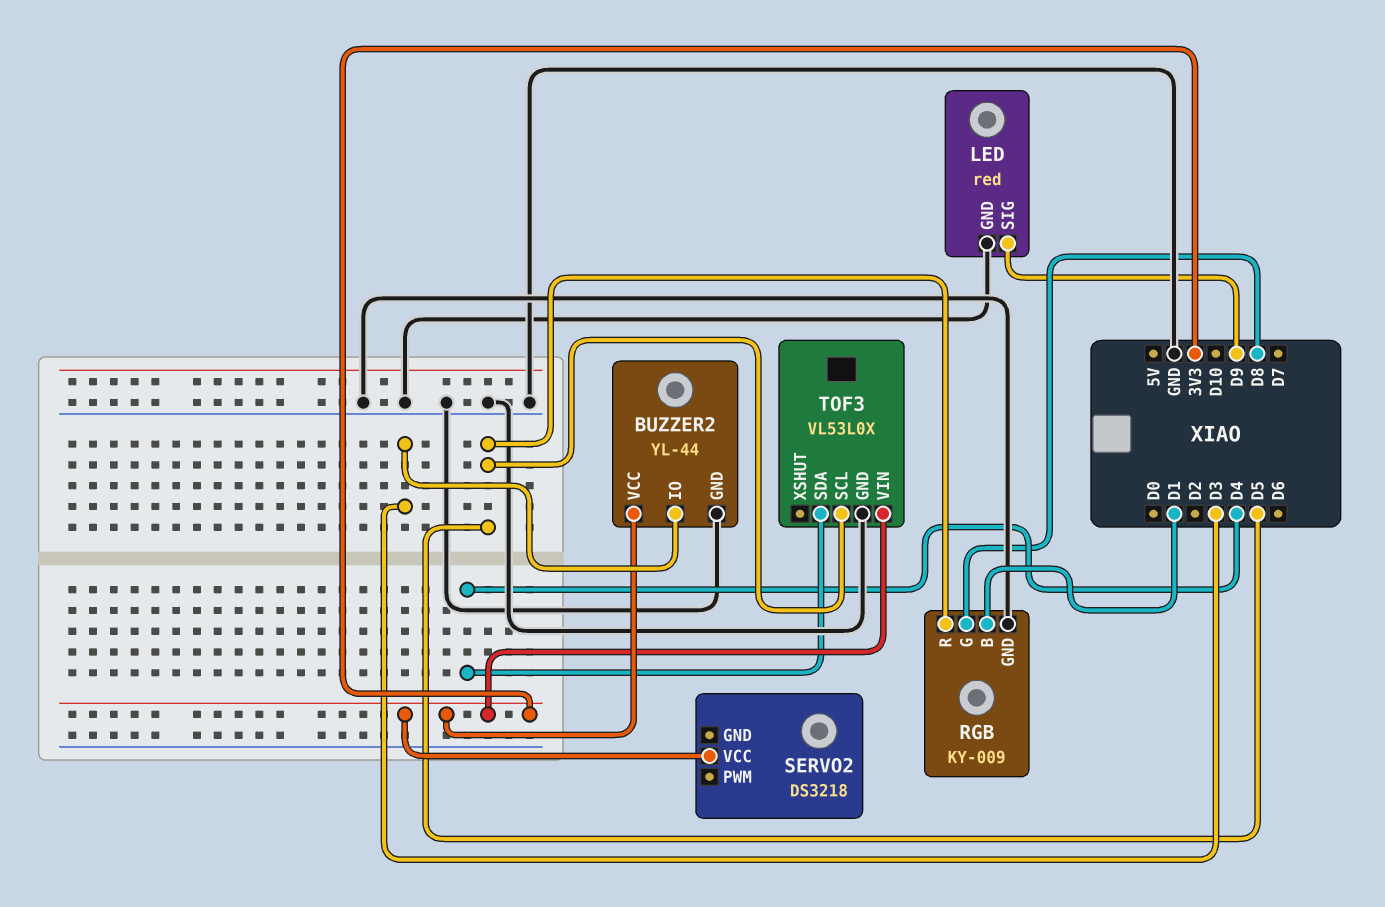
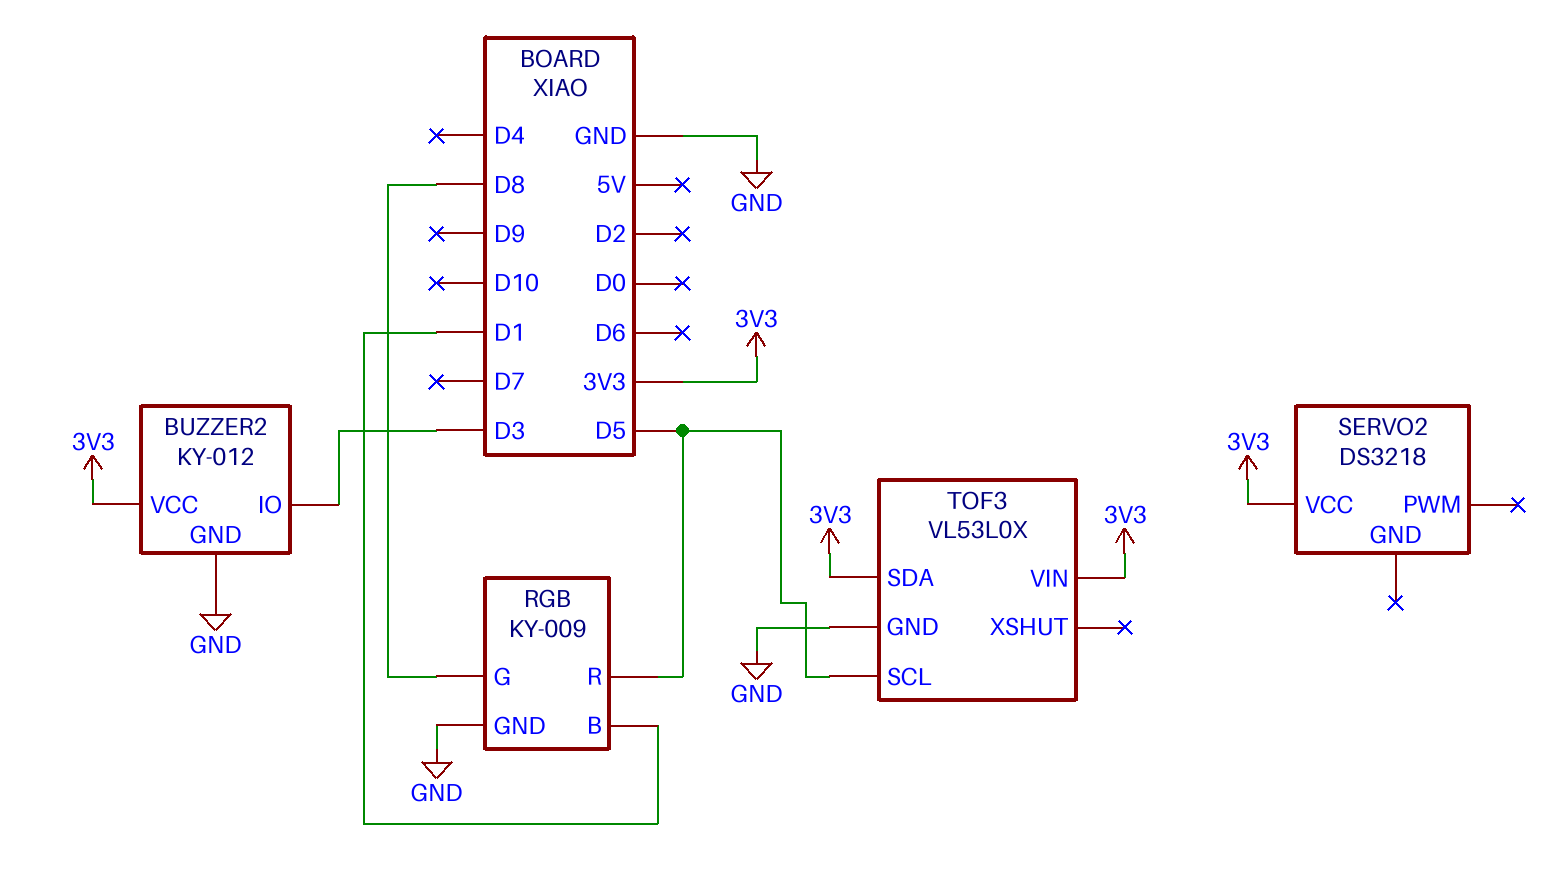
BUZZER2: YL-44 -> KY-012
LED: red -> none
LED pin GND: GND -> none
LED pin SIG: D9 -> none
TOF3 pin SDA: D4 -> 3V3

